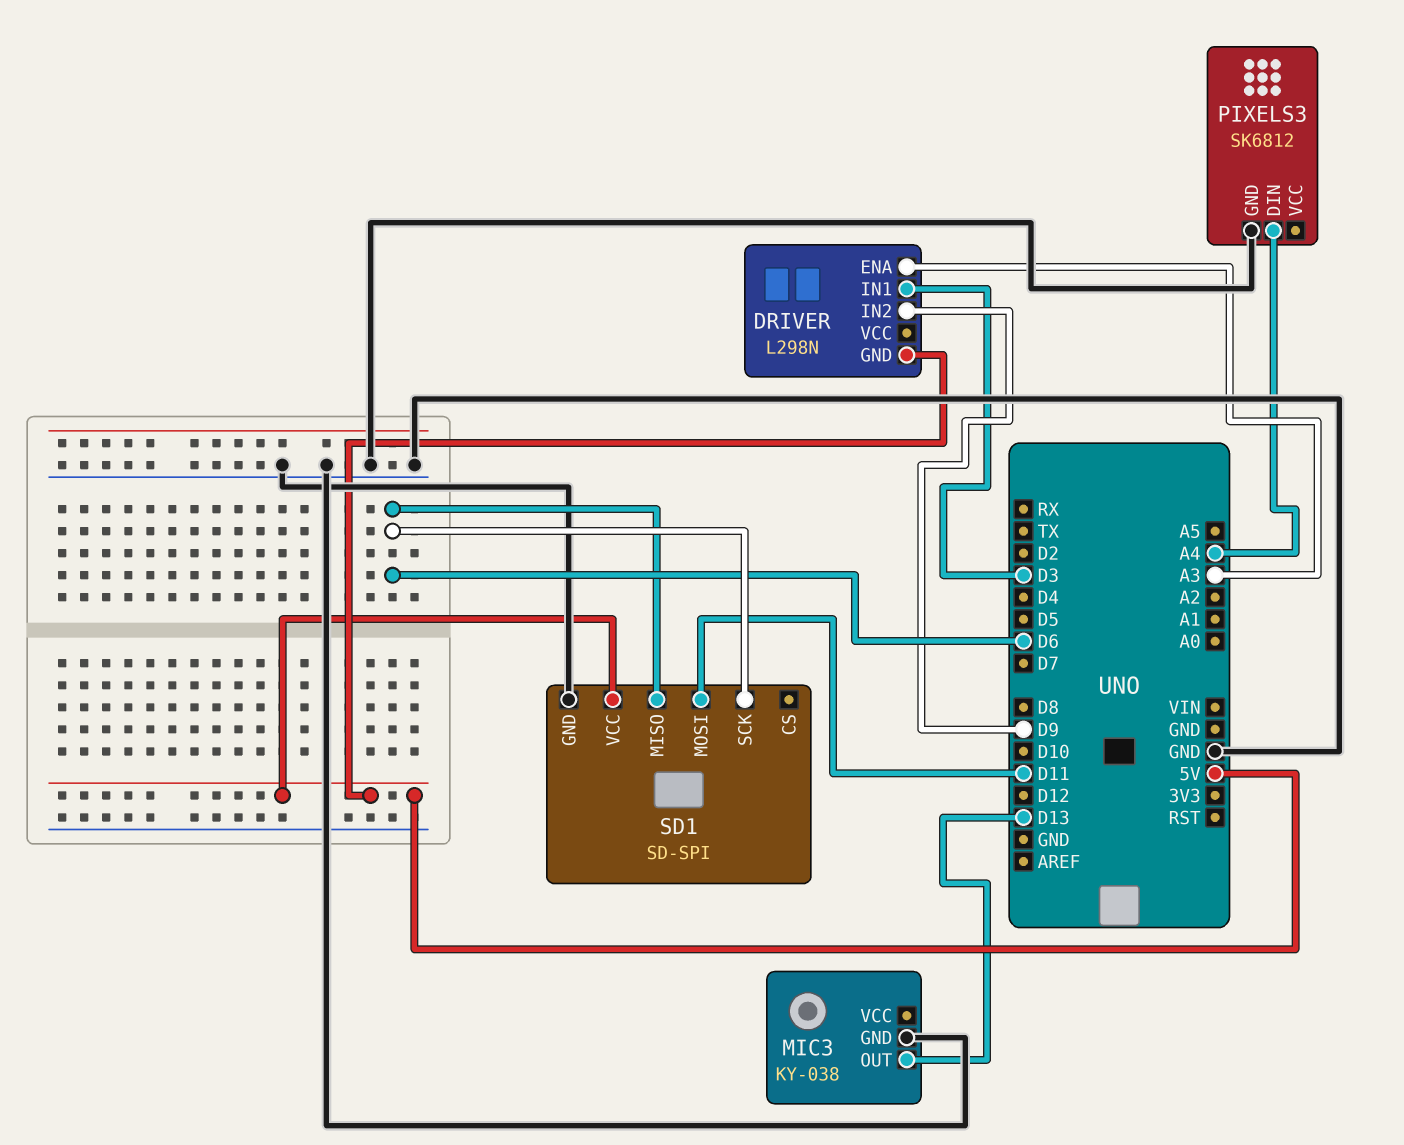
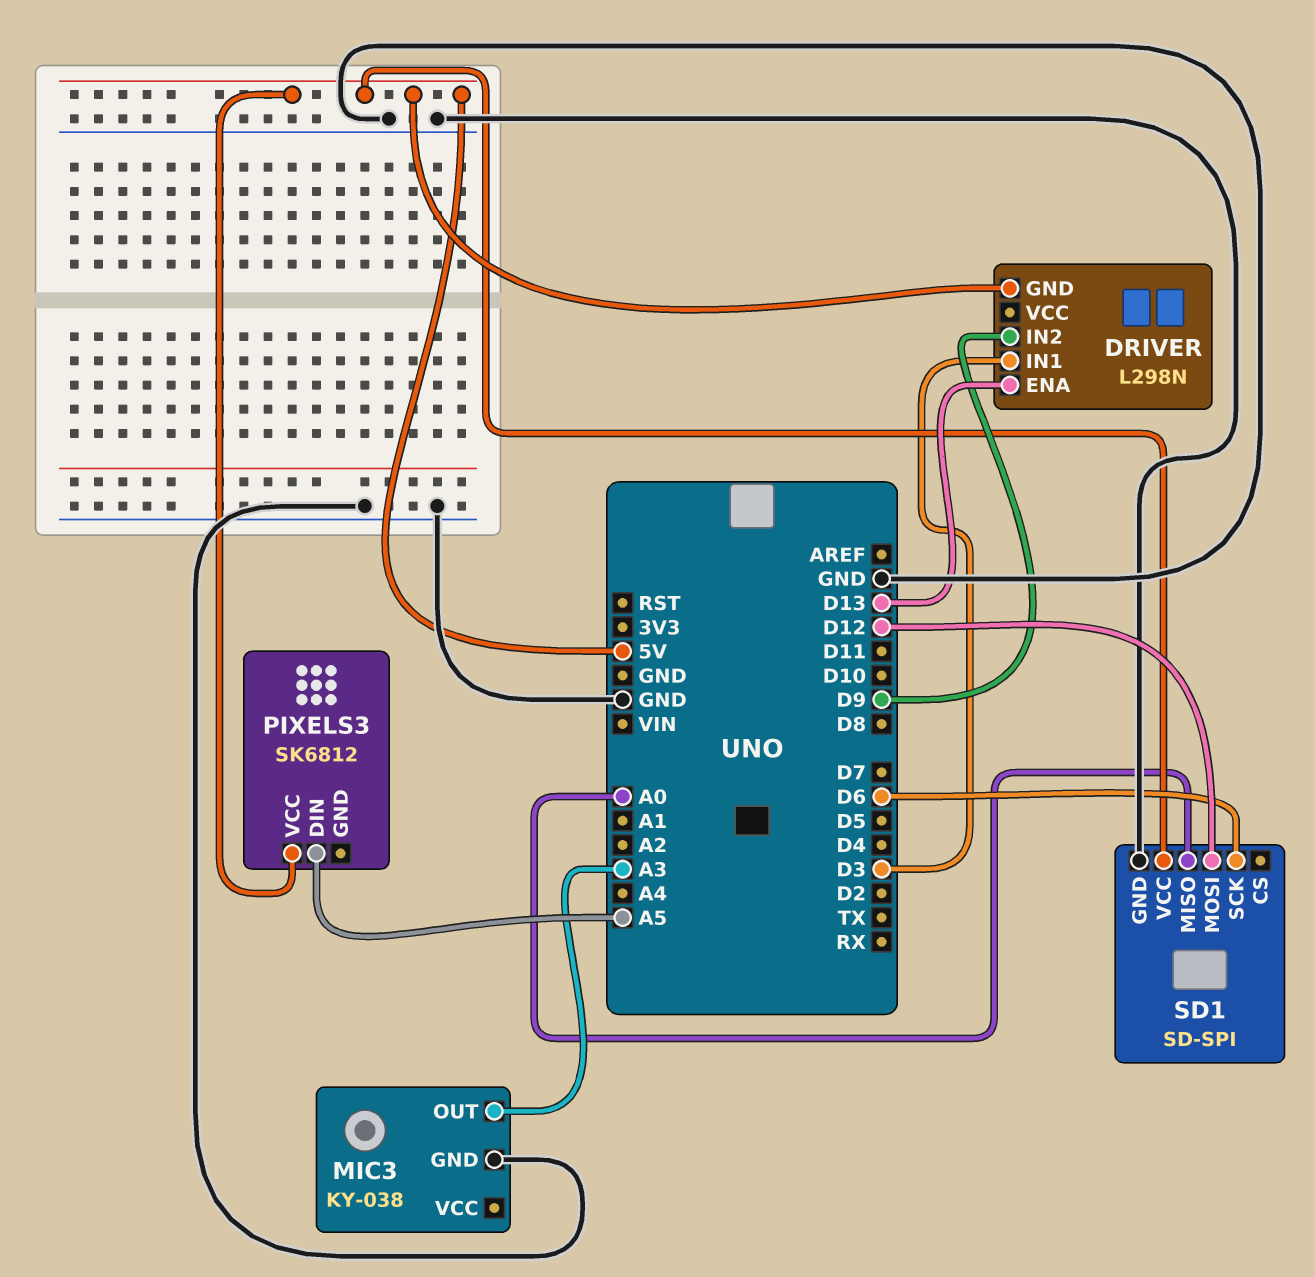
DRIVER pin ENA: A3 -> D13
MIC3 pin OUT: D13 -> A3
PIXELS3 pin DIN: A4 -> A5
PIXELS3 pin GND: GND -> none
PIXELS3 pin VCC: none -> 5V
SD1 pin MISO: D6 -> A0
SD1 pin MOSI: D11 -> D12

